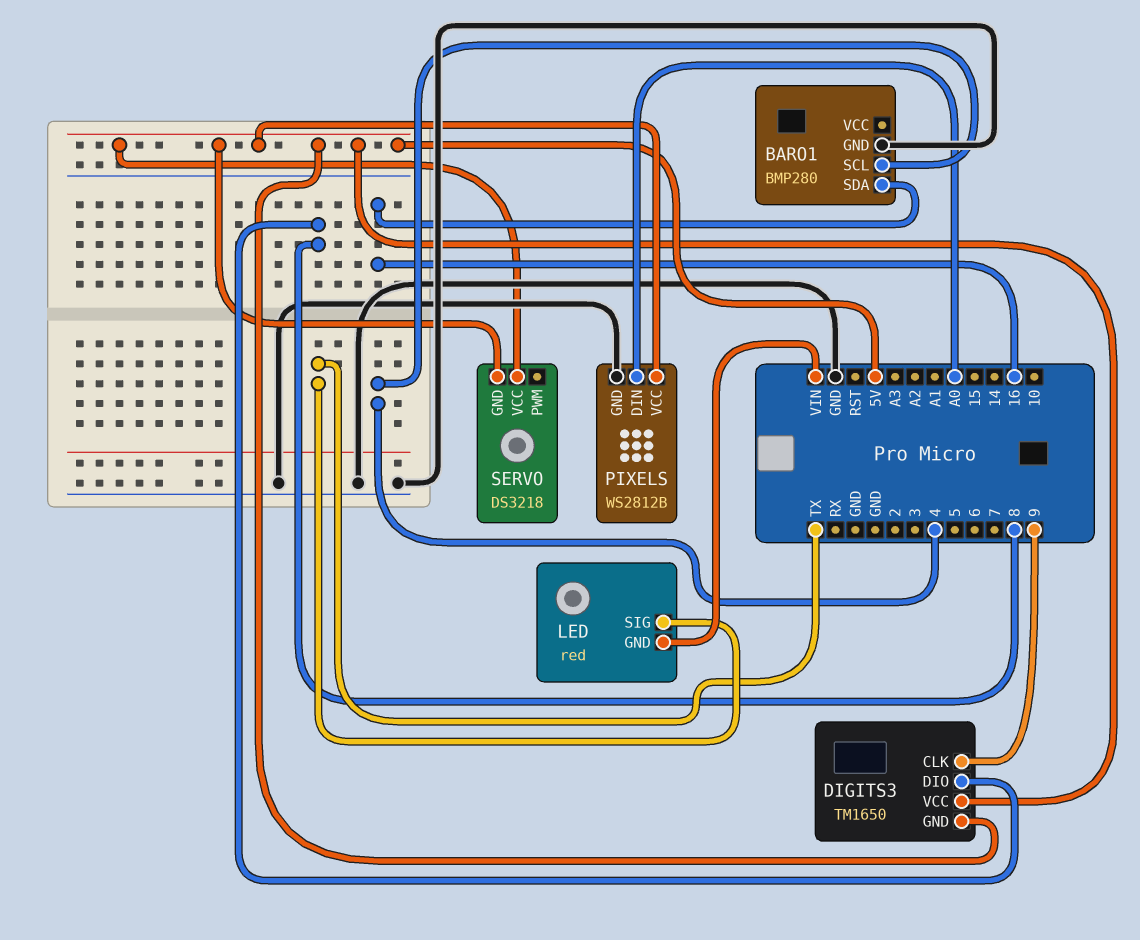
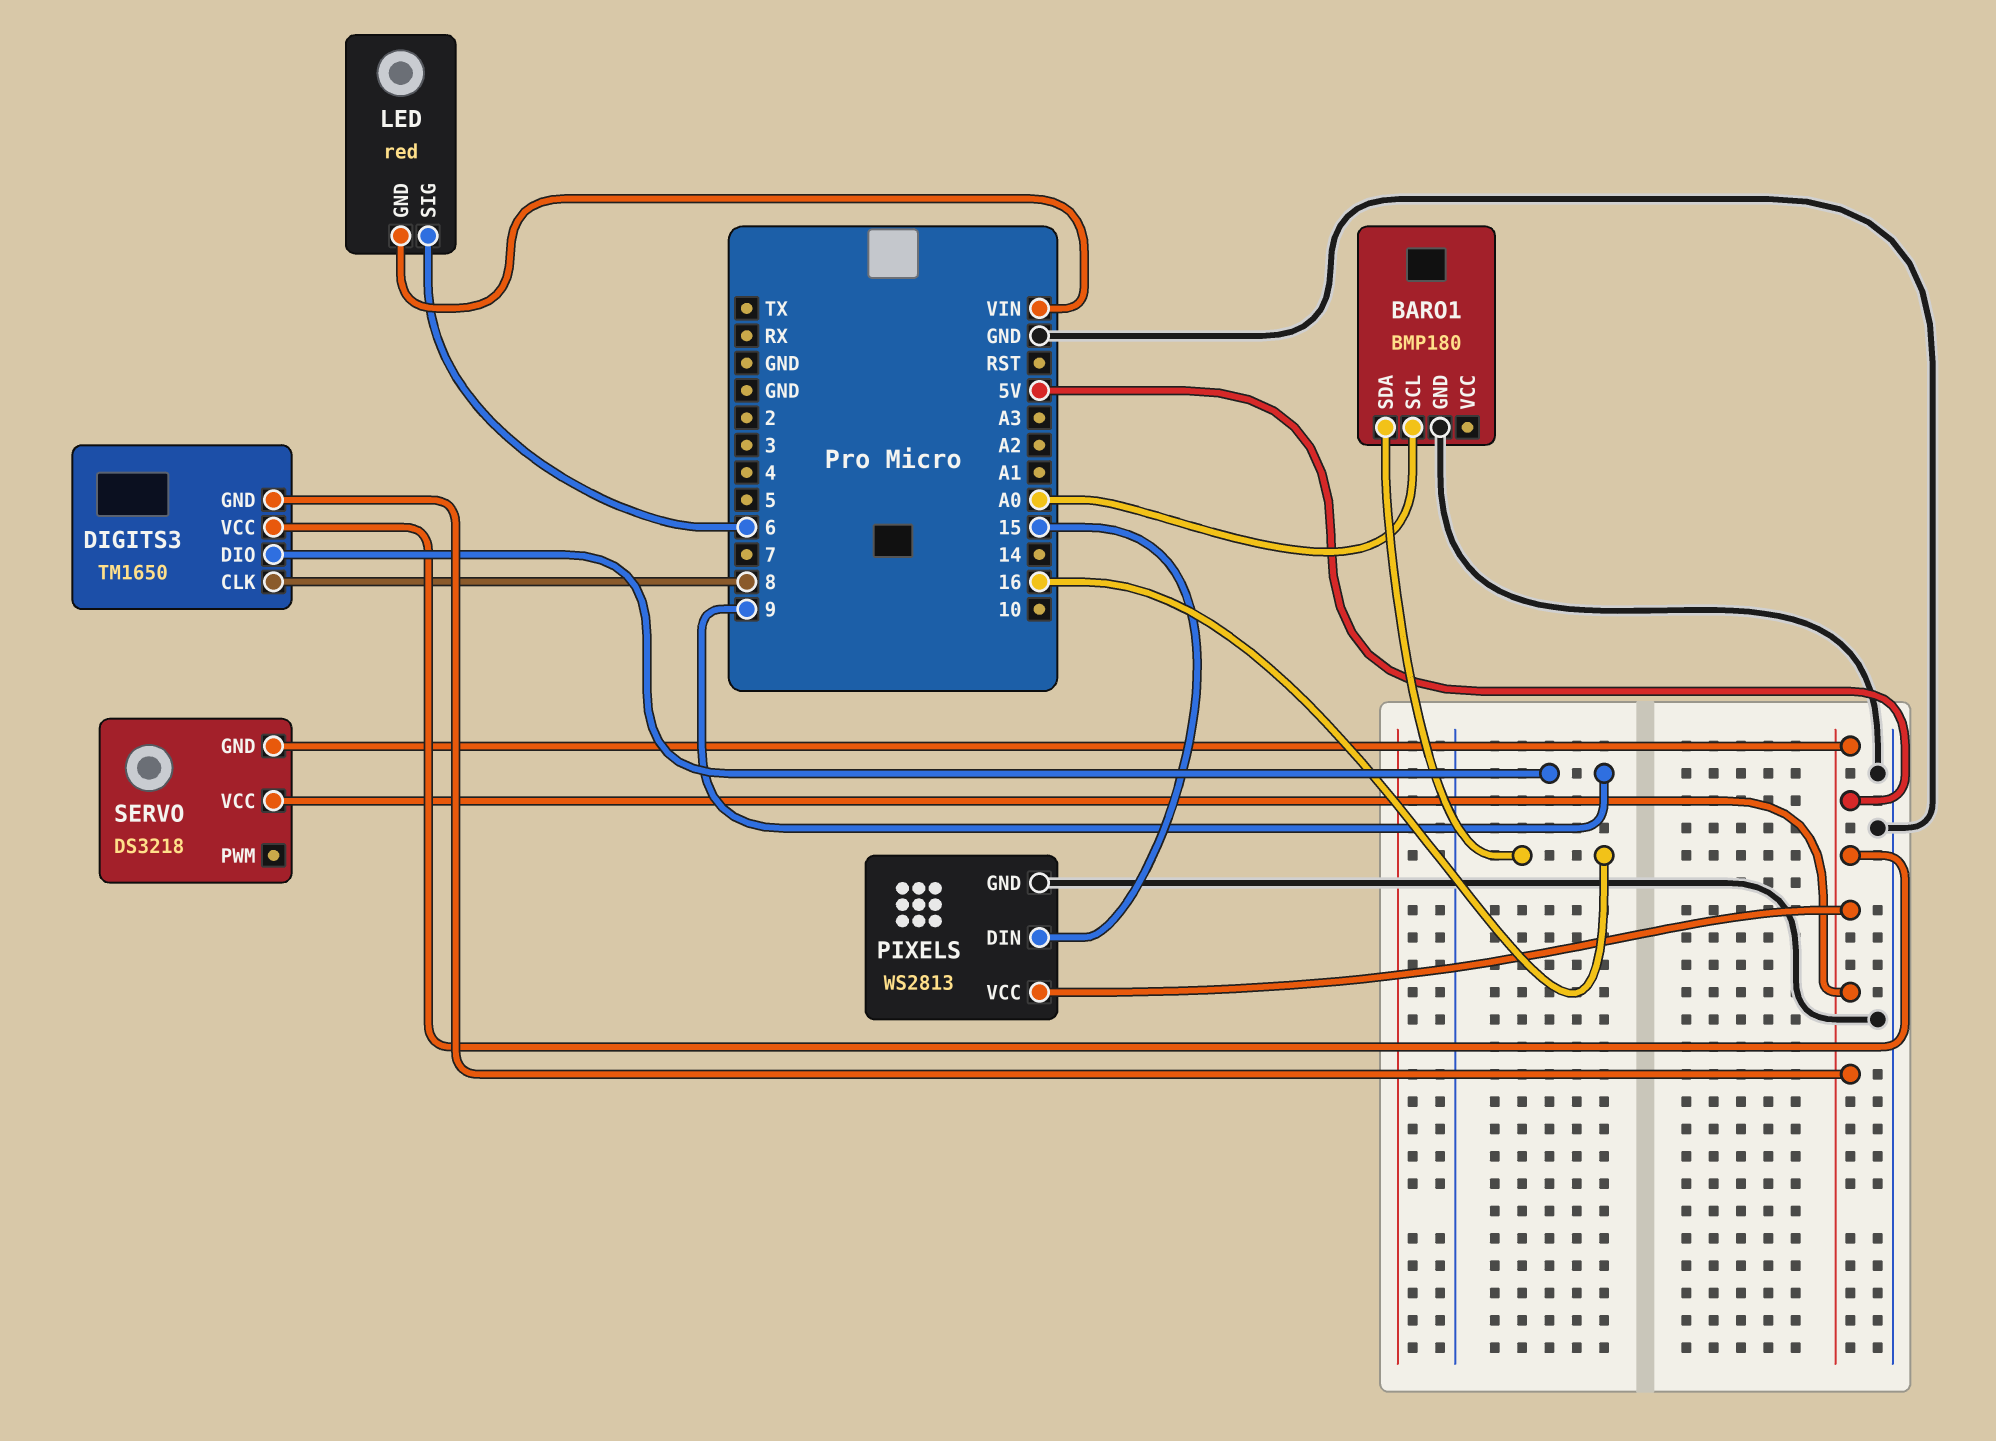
BARO1: BMP280 -> BMP180
BARO1 pin SCL: 4 -> A0
DIGITS3 pin CLK: 9 -> 8
DIGITS3 pin DIO: 8 -> 9
LED pin SIG: TX -> 6
PIXELS: WS2812B -> WS2813
PIXELS pin DIN: A0 -> 15

